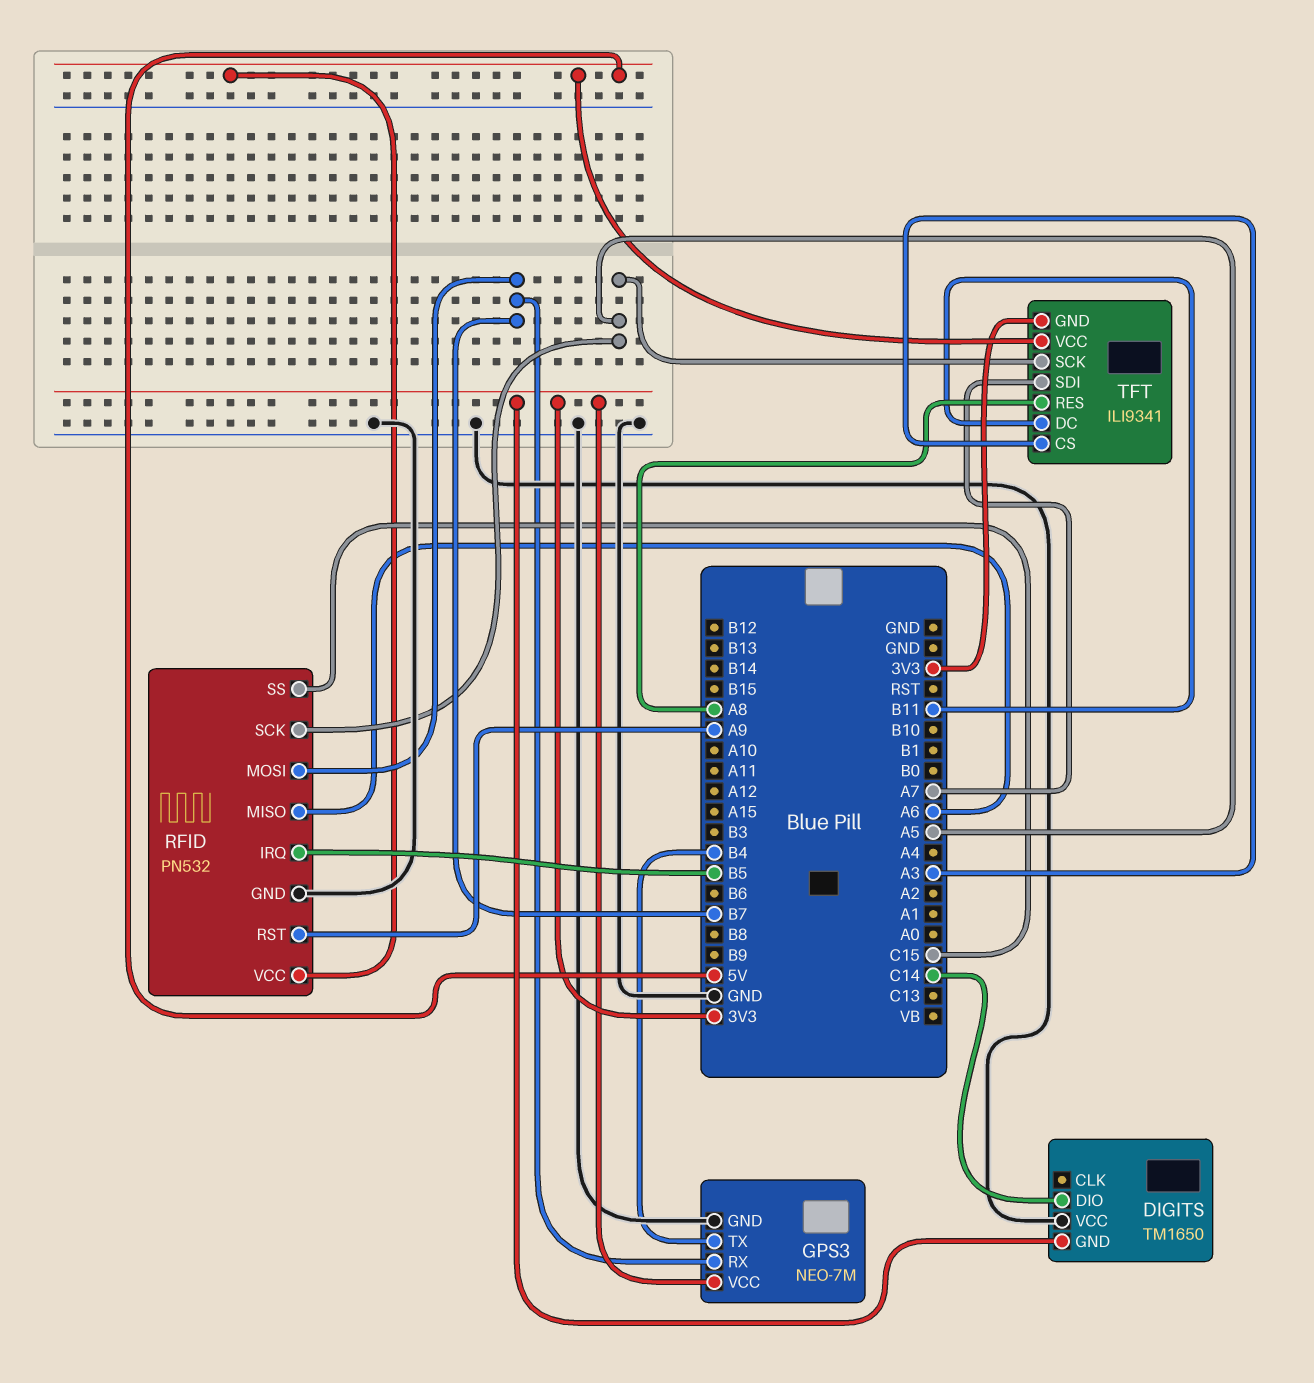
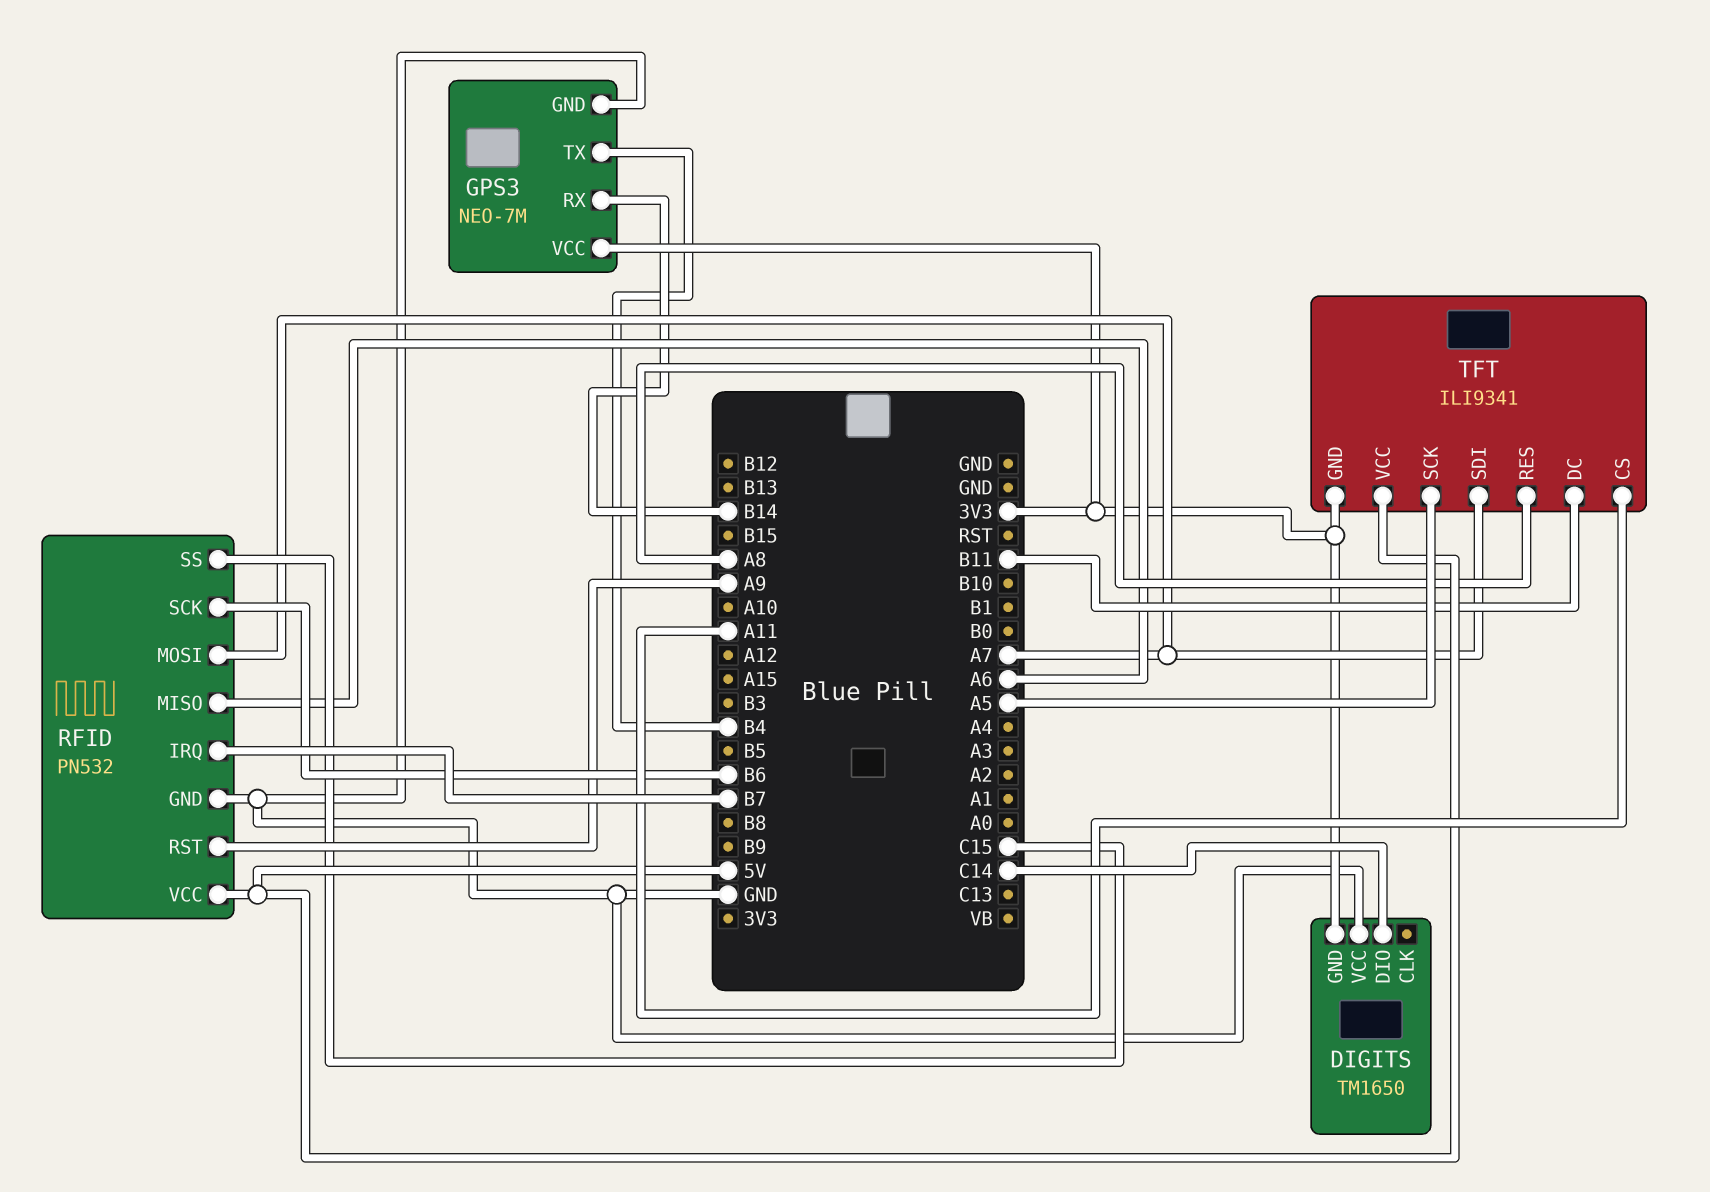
GPS3 pin RX: B7 -> B14
RFID pin IRQ: B5 -> B7
RFID pin MOSI: B7 -> A7
RFID pin SCK: A5 -> B6
TFT pin CS: A3 -> A11

